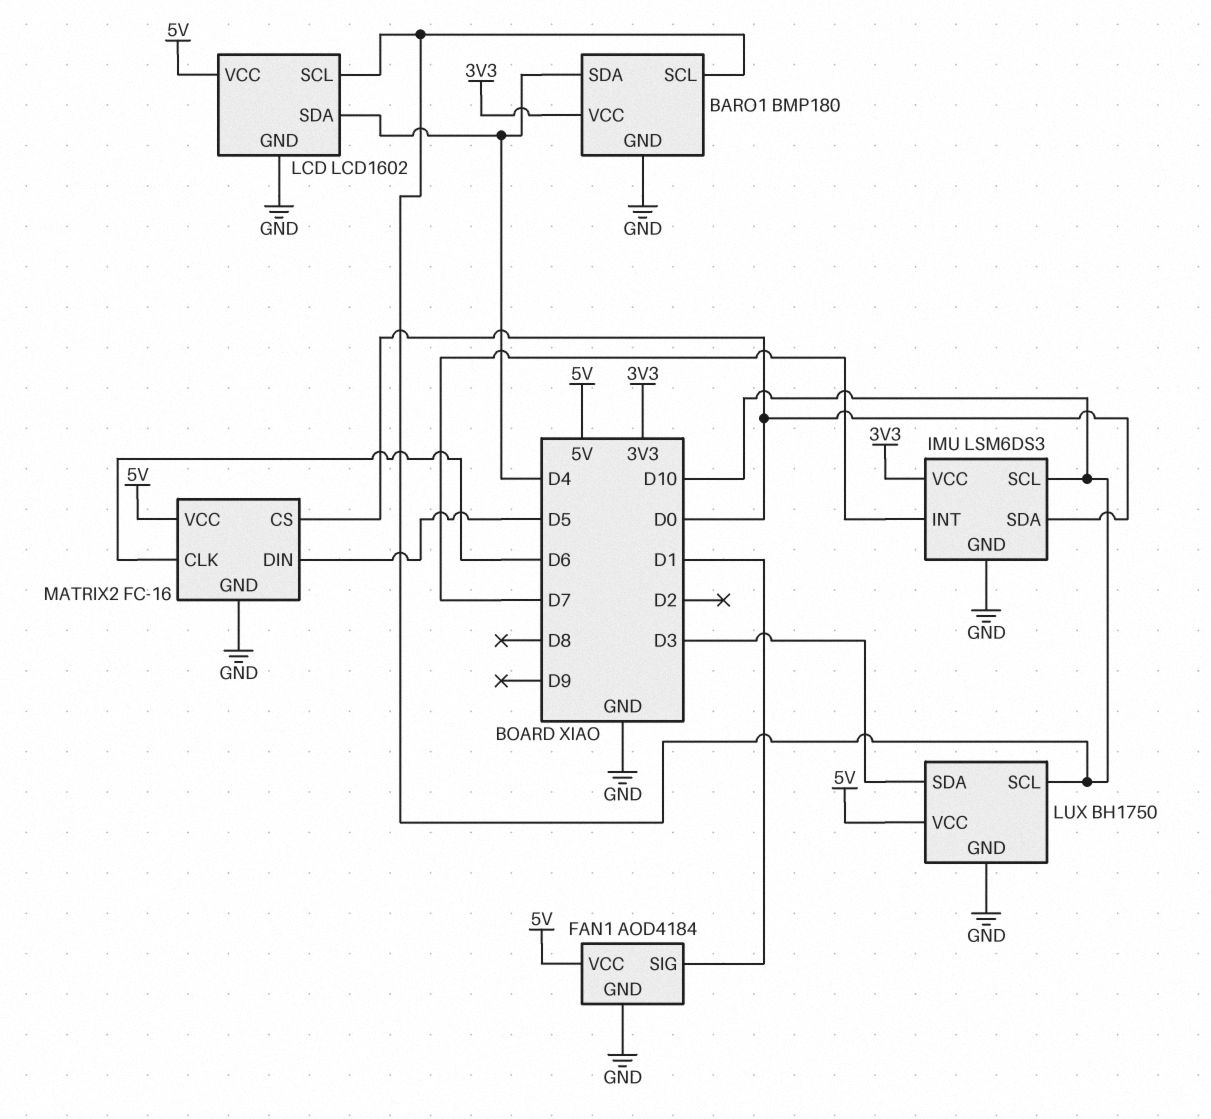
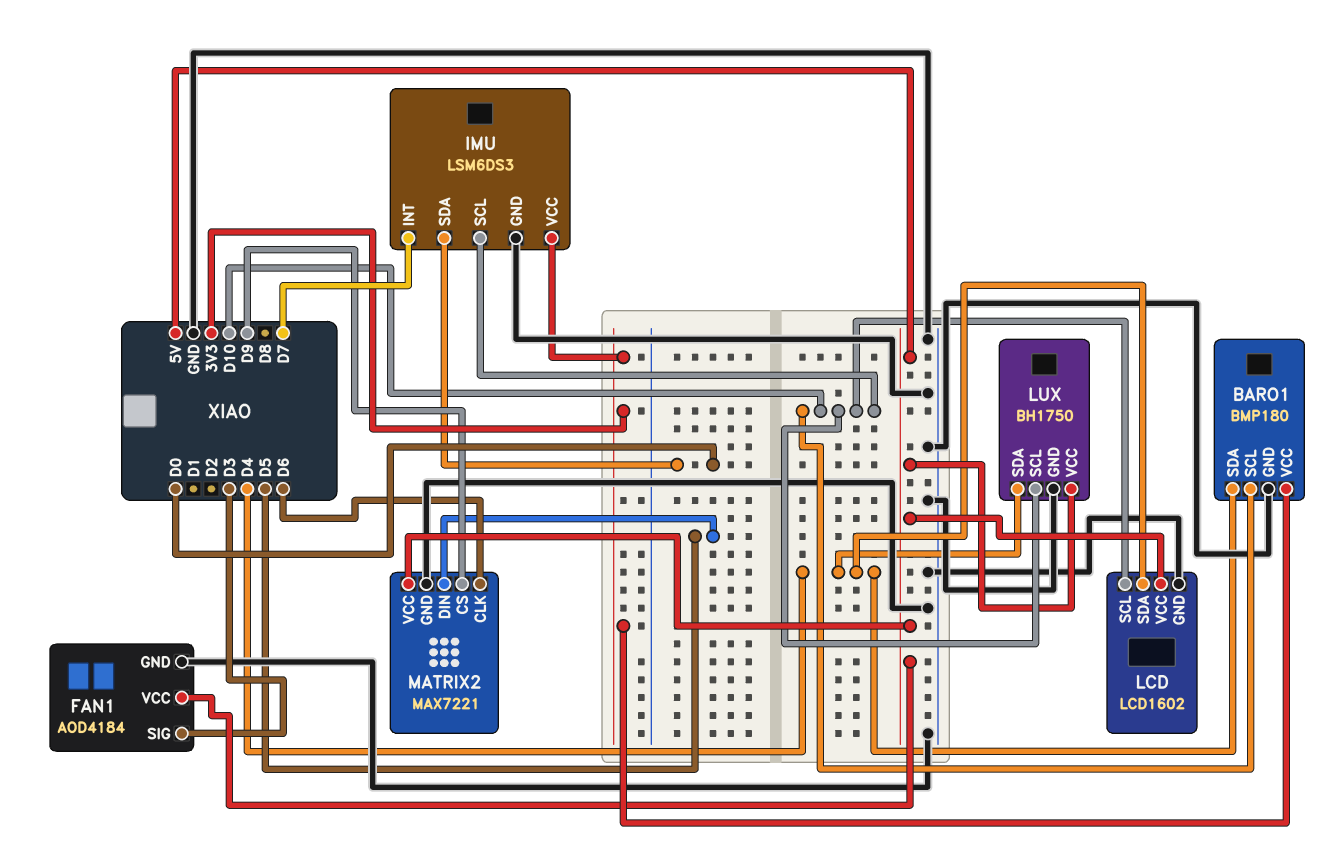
FAN1 pin SIG: D1 -> D3
LUX pin SDA: D3 -> D4
MATRIX2: FC-16 -> MAX7221
MATRIX2 pin CS: D0 -> D9

